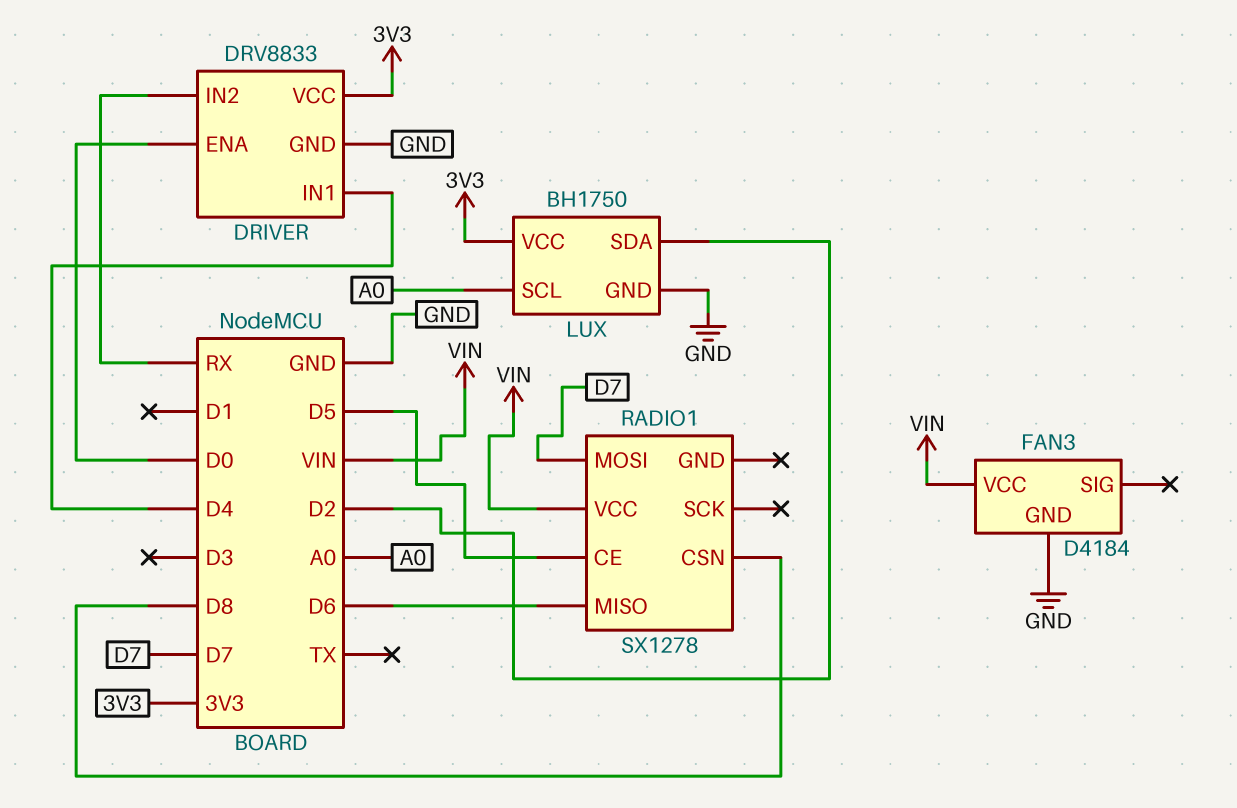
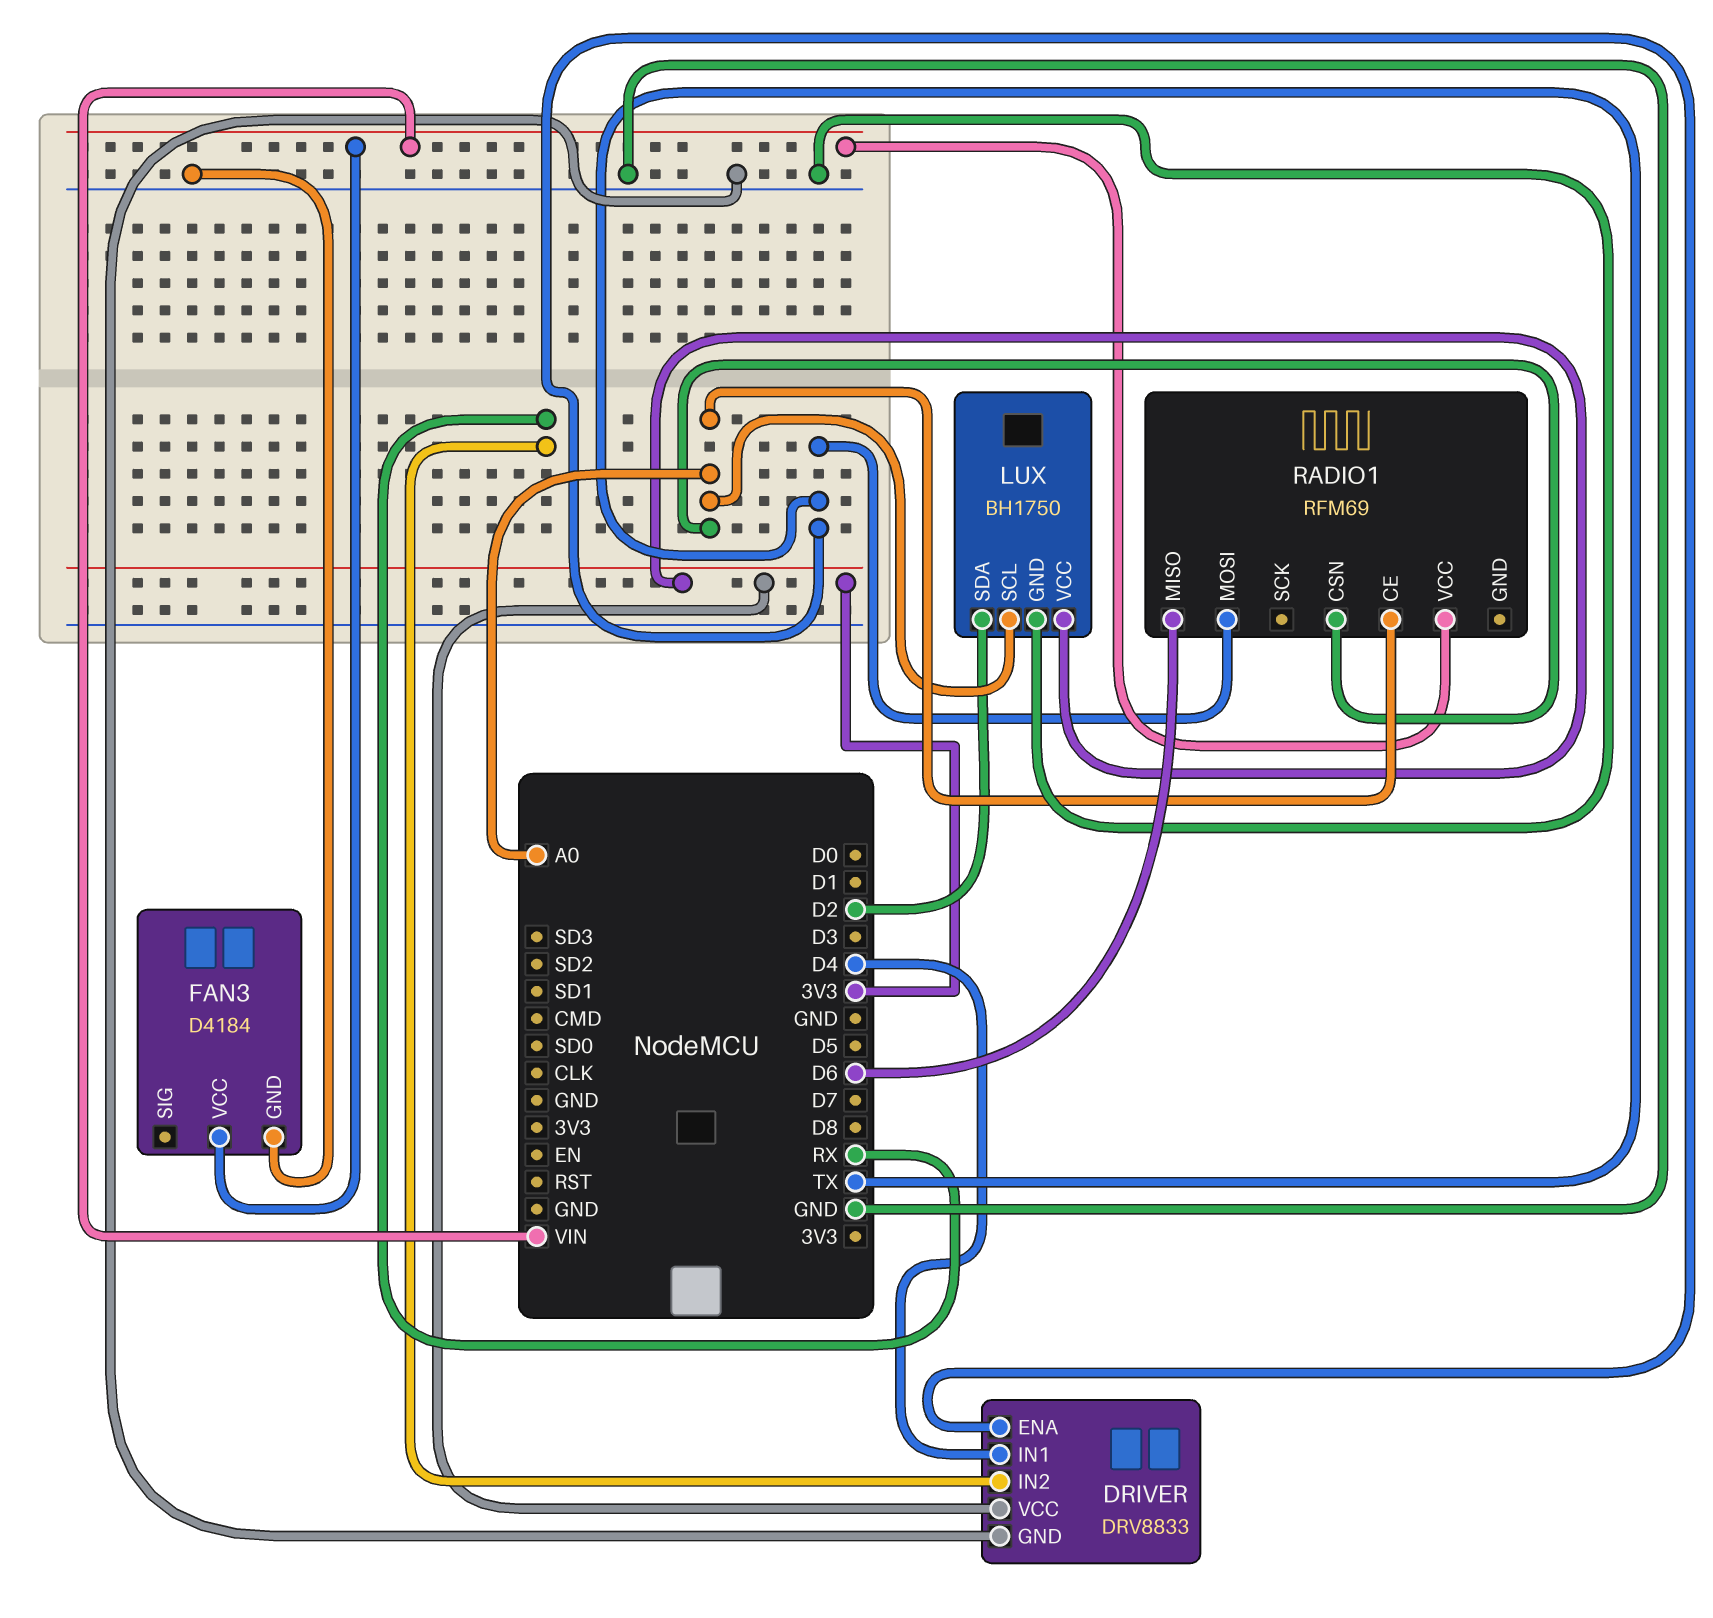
DRIVER pin ENA: D0 -> TX
RADIO1: SX1278 -> RFM69
RADIO1 pin CE: D5 -> A0
RADIO1 pin CSN: D8 -> A0
RADIO1 pin MOSI: D7 -> TX

